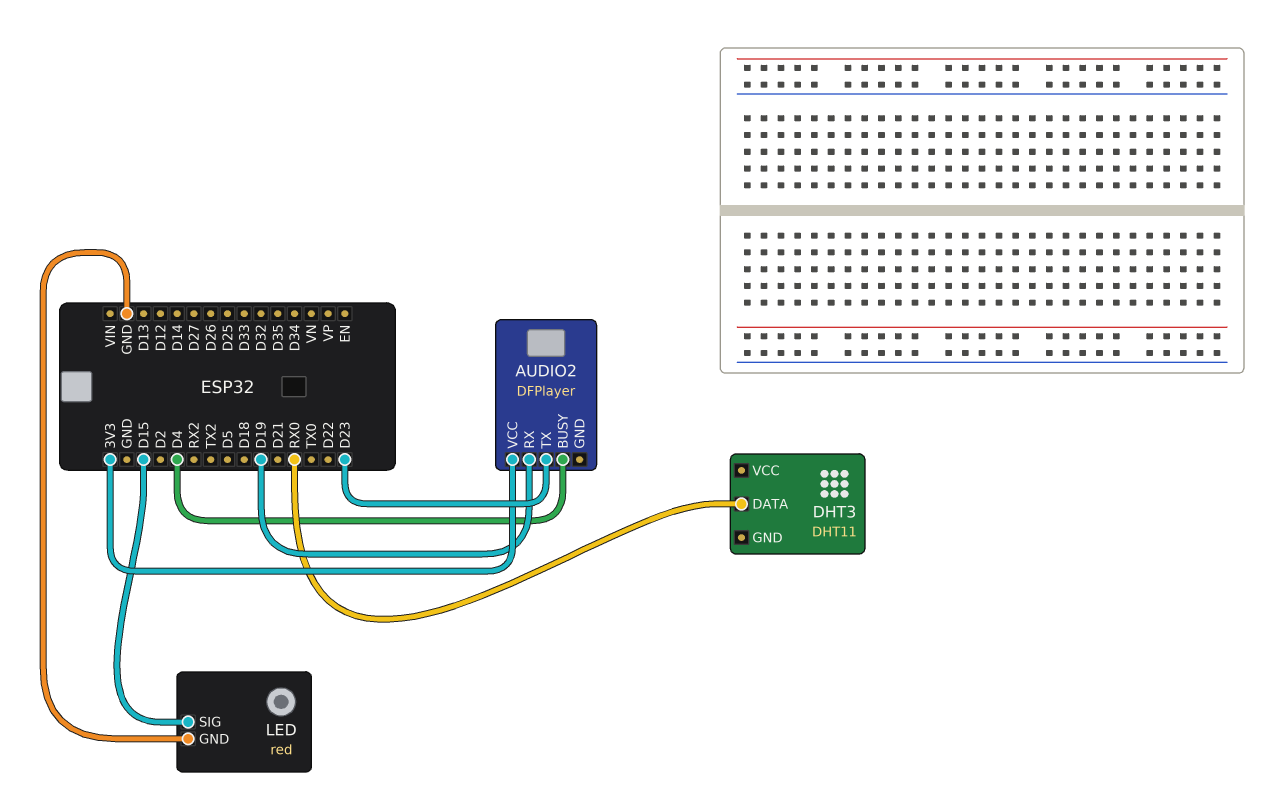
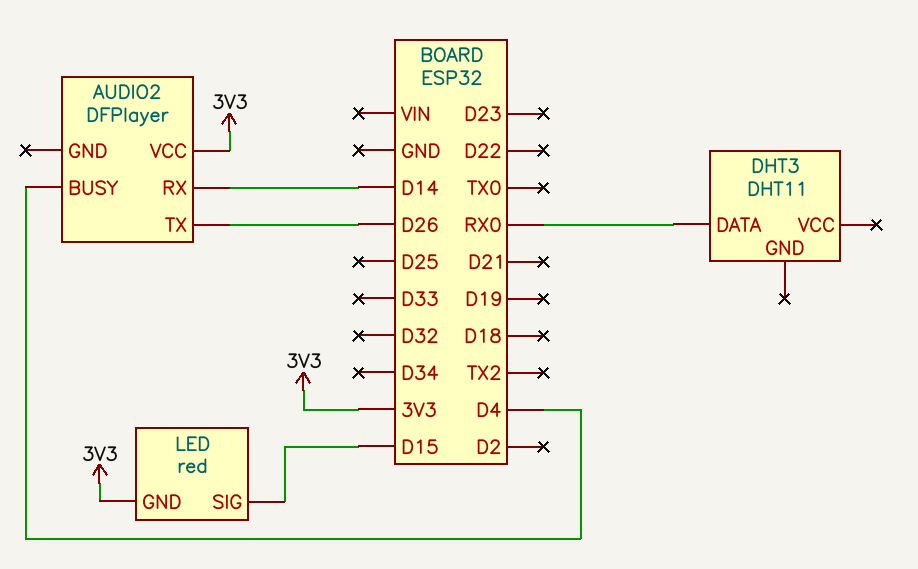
AUDIO2 pin RX: D19 -> D14
AUDIO2 pin TX: D23 -> D26
LED pin GND: GND -> 3V3

